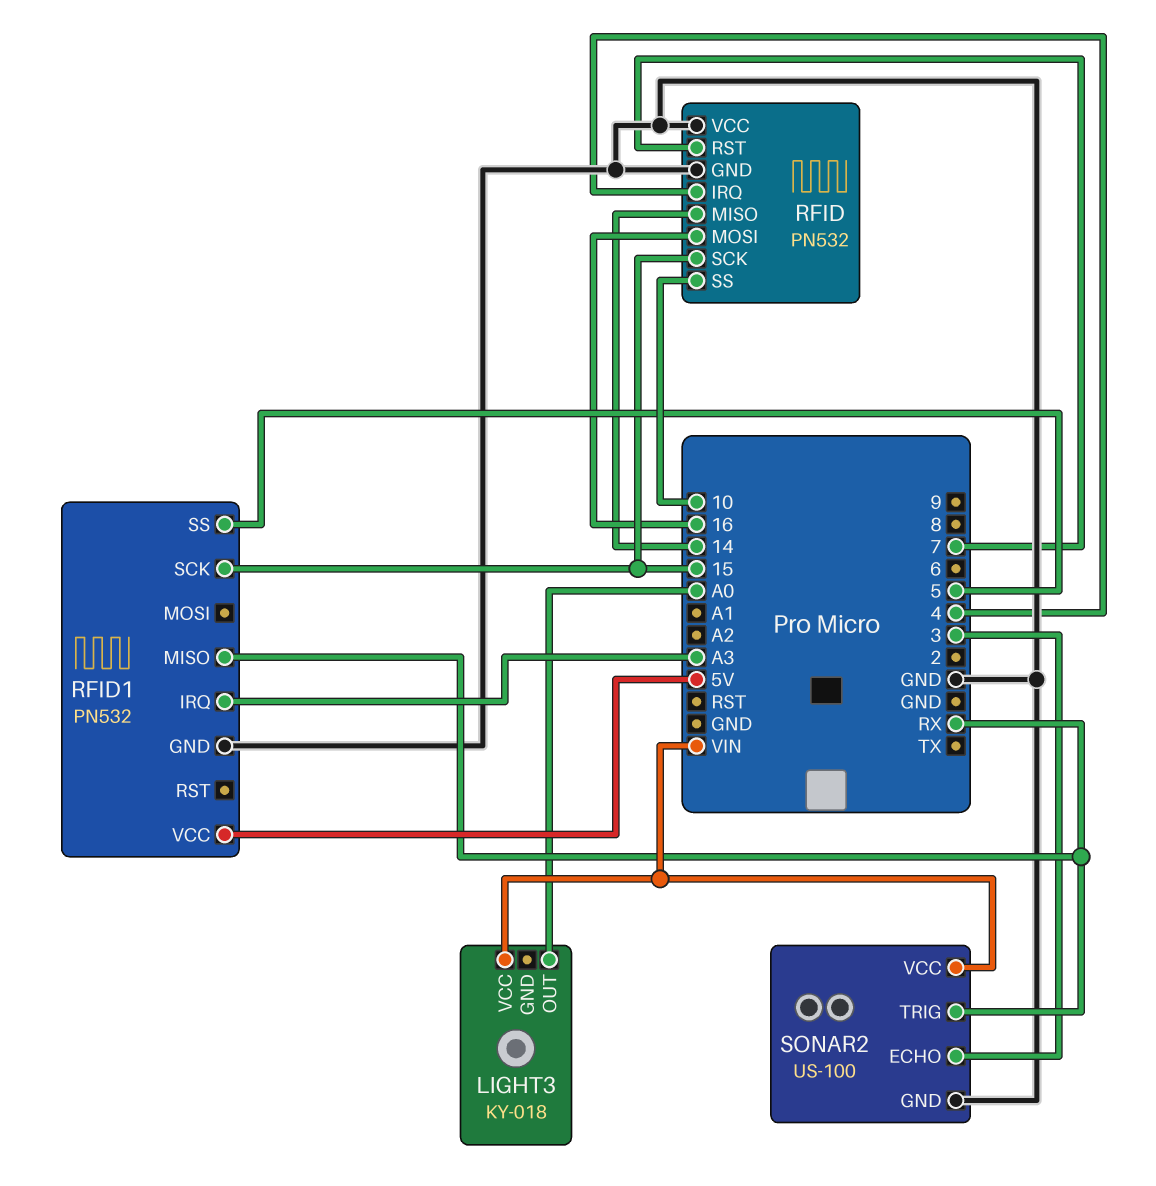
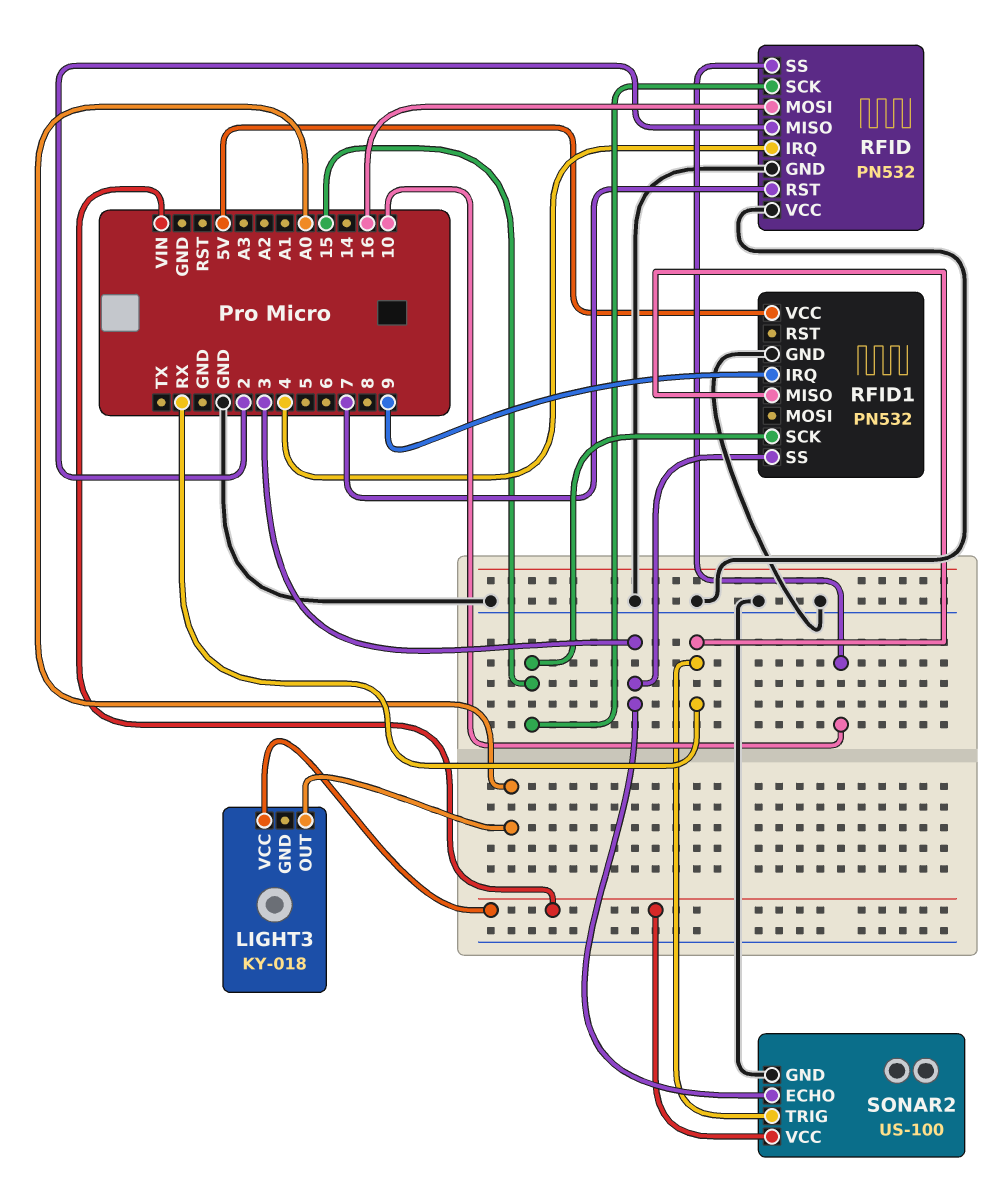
RFID pin MISO: 14 -> 2
RFID1 pin IRQ: A3 -> 9
RFID1 pin SS: 5 -> 3

